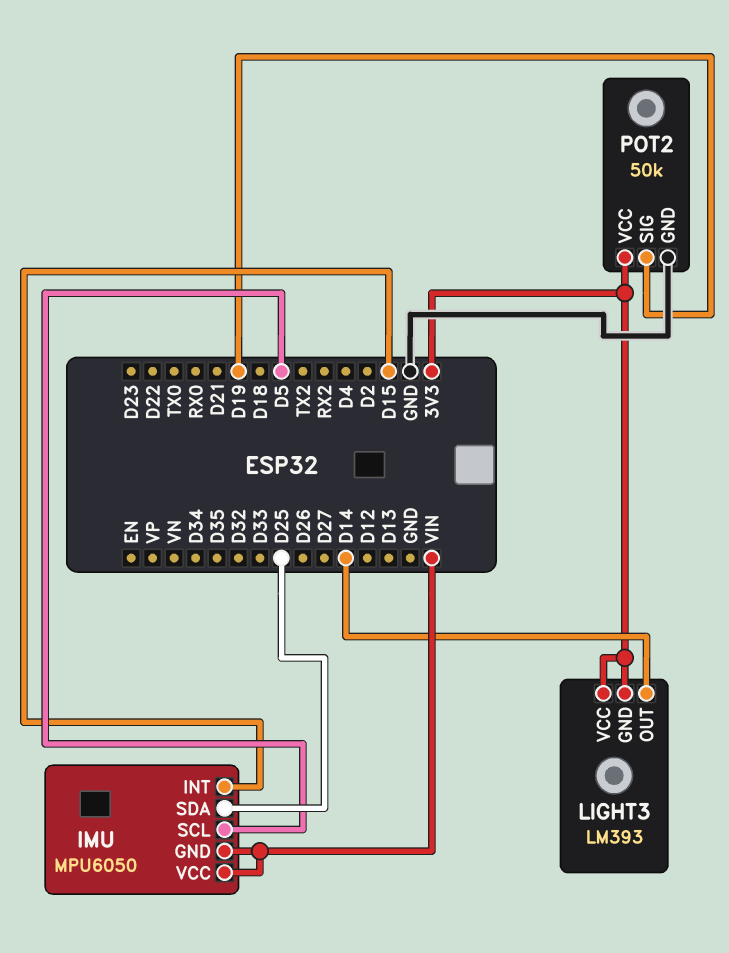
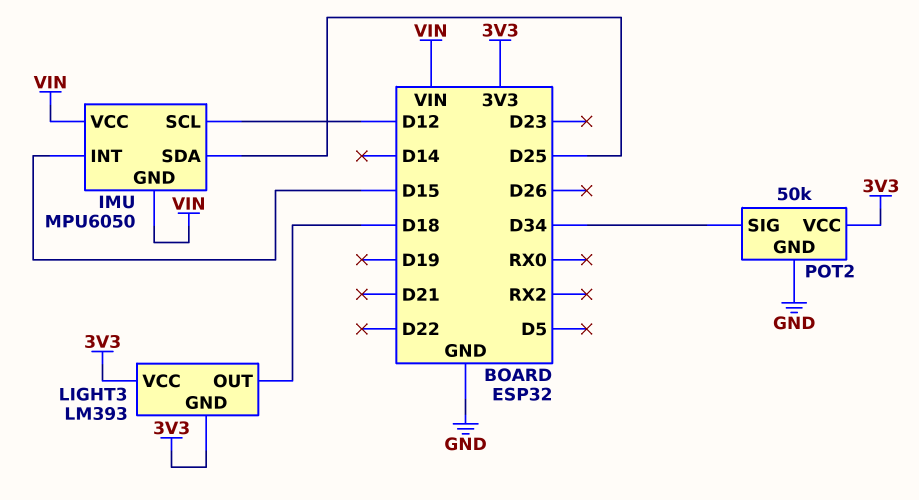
IMU pin SCL: D5 -> D12
LIGHT3 pin OUT: D14 -> D18
POT2 pin SIG: D19 -> D34

